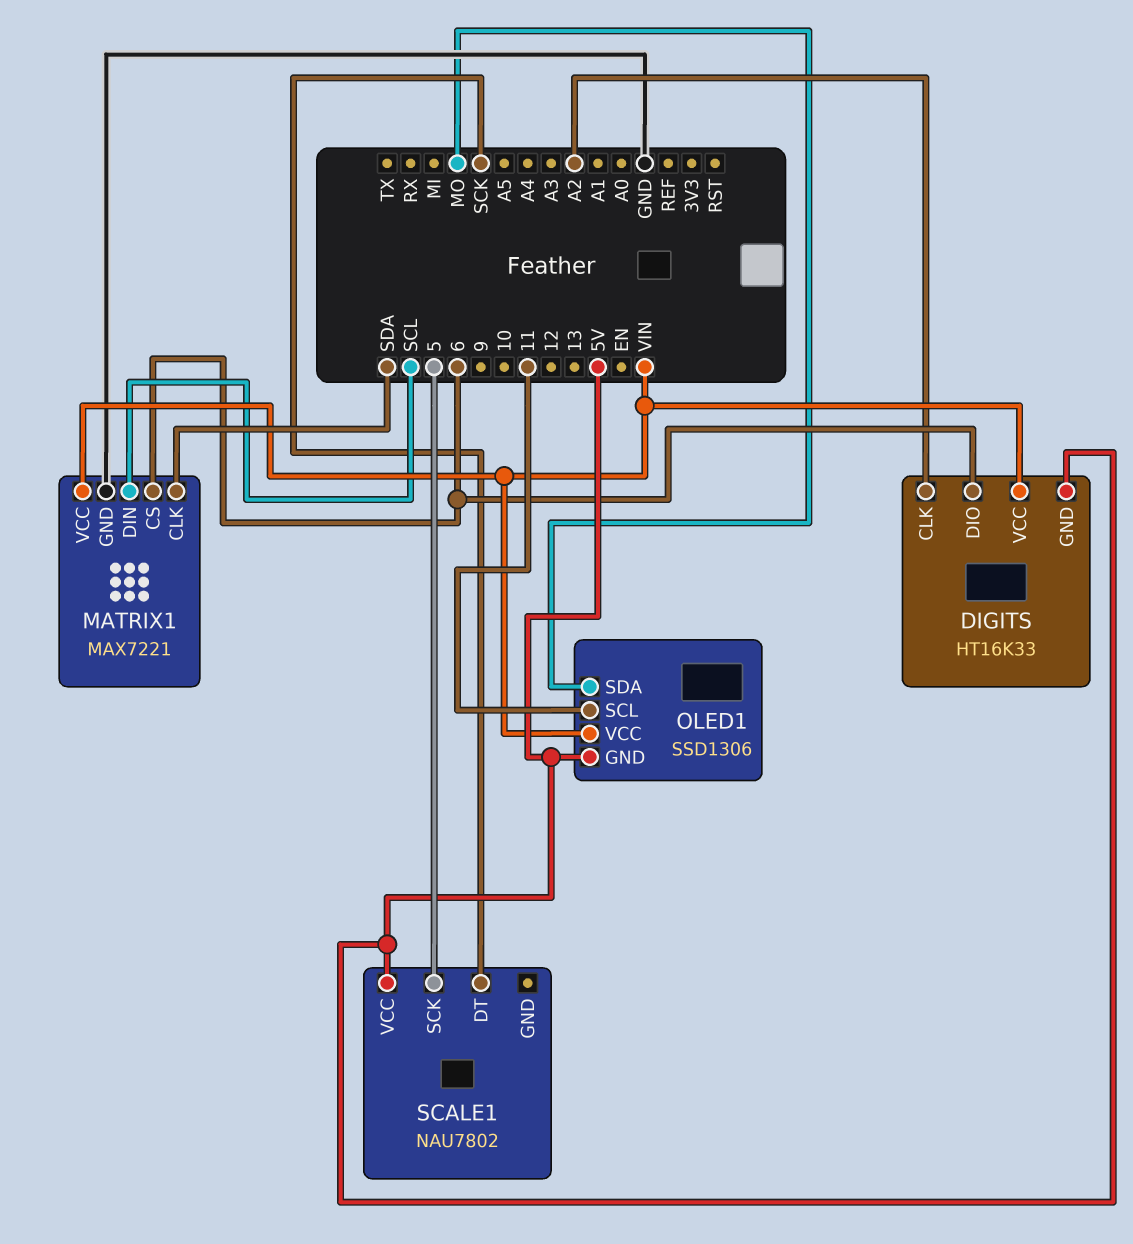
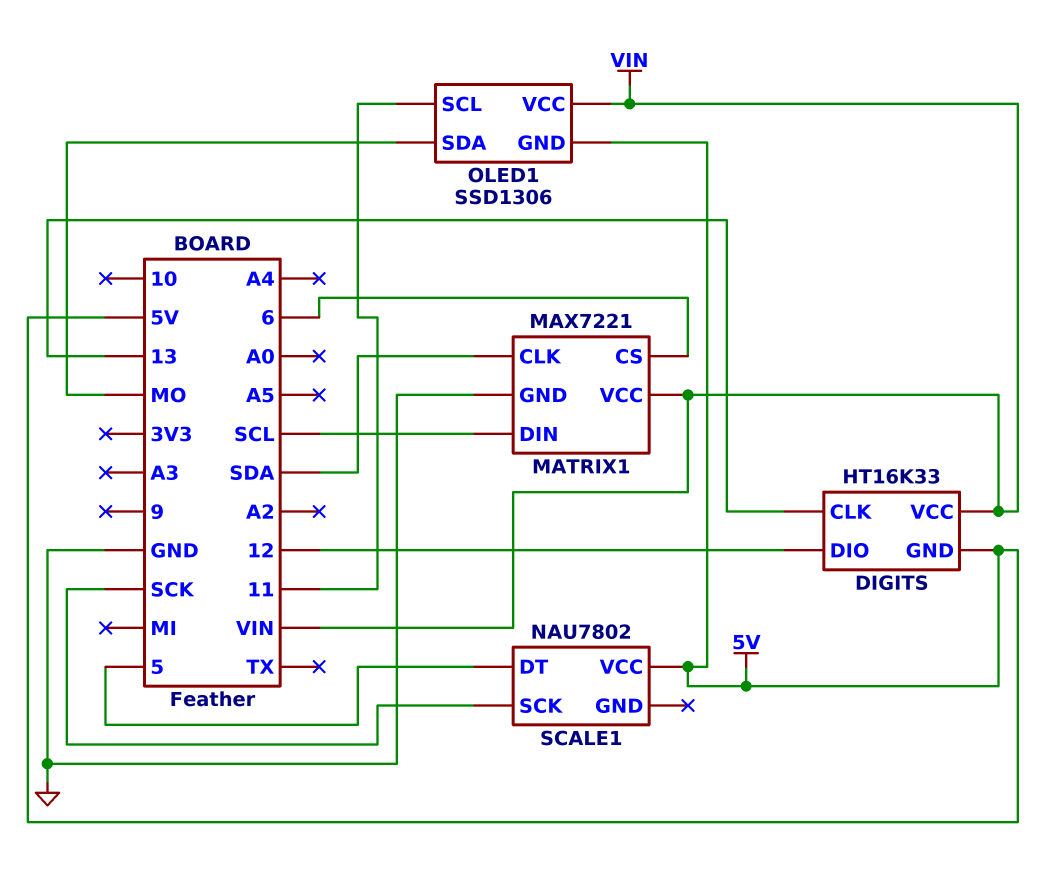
DIGITS pin CLK: A2 -> 13
DIGITS pin DIO: 6 -> 12
SCALE1 pin DT: SCK -> 5
SCALE1 pin SCK: 5 -> SCK

